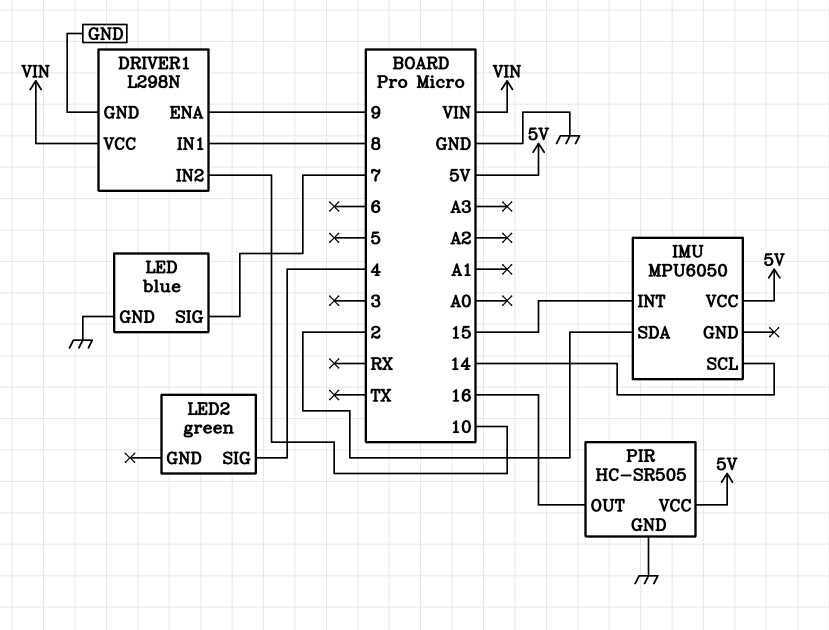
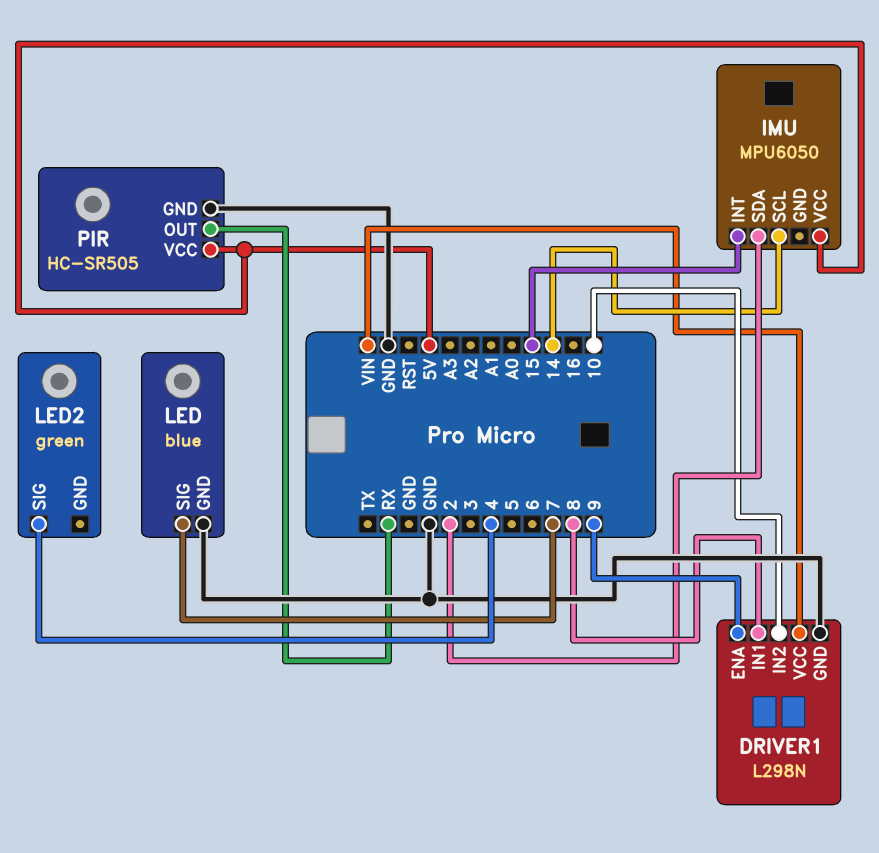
PIR pin OUT: 16 -> RX

